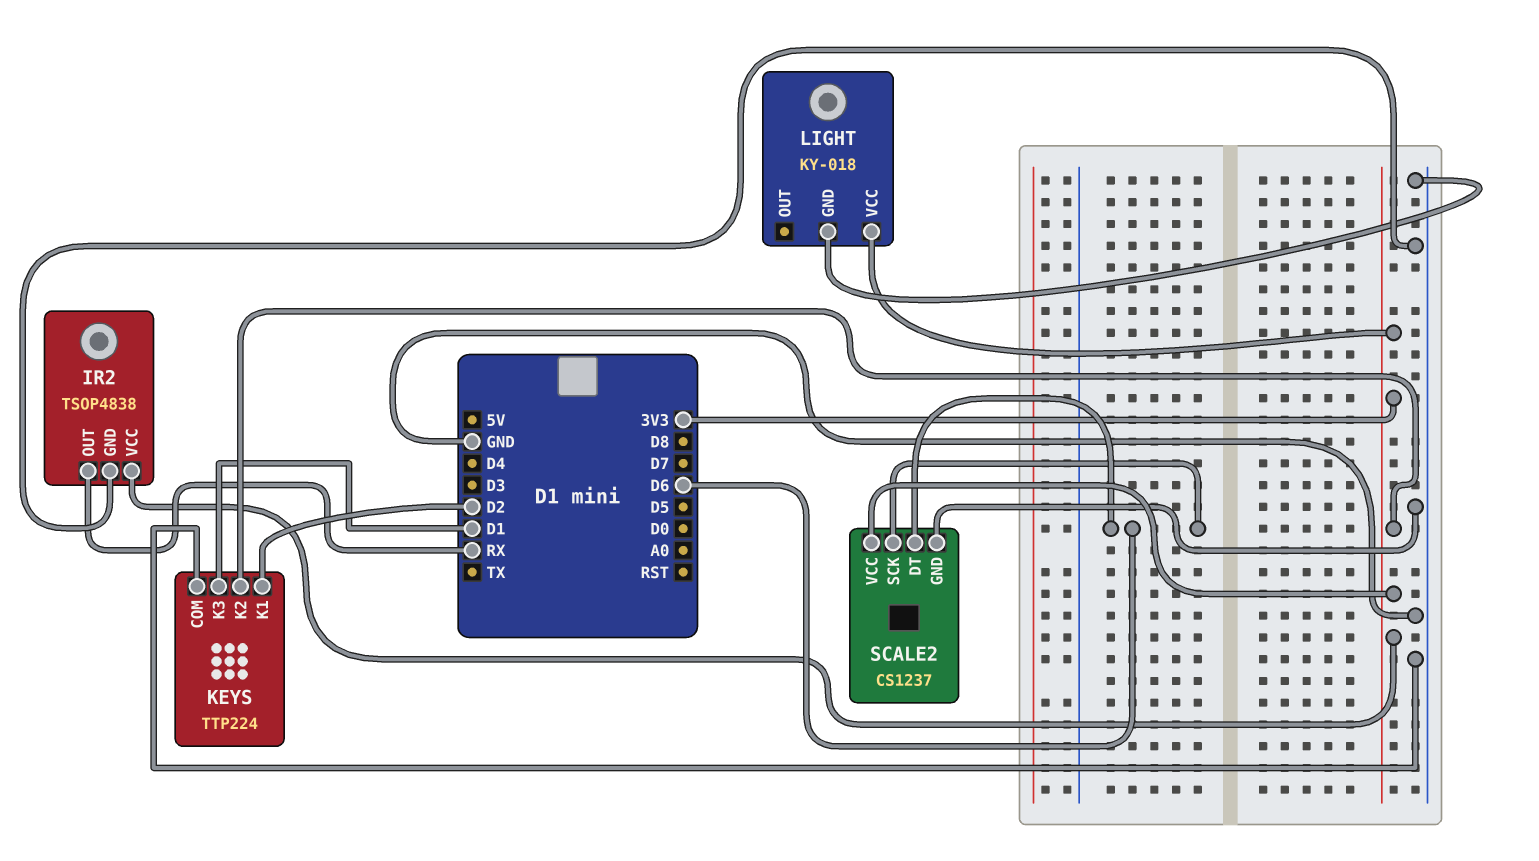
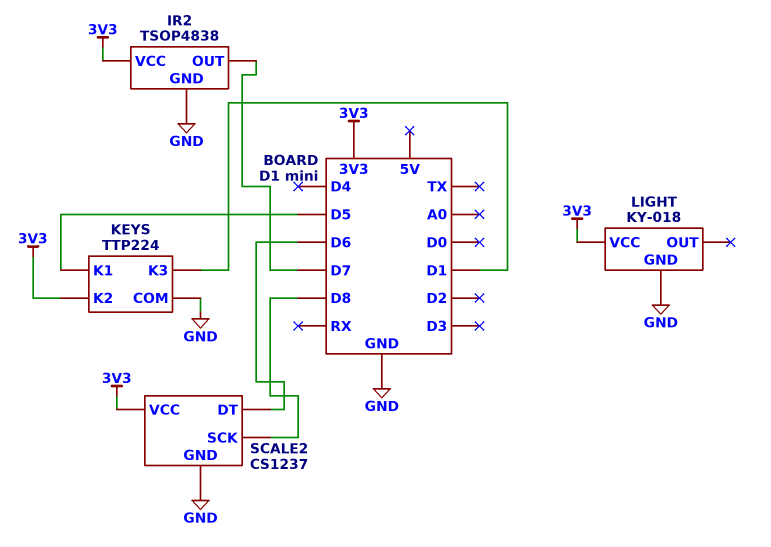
IR2 pin OUT: RX -> D7
KEYS pin K1: D2 -> D5
SCALE2 pin SCK: D6 -> D8

